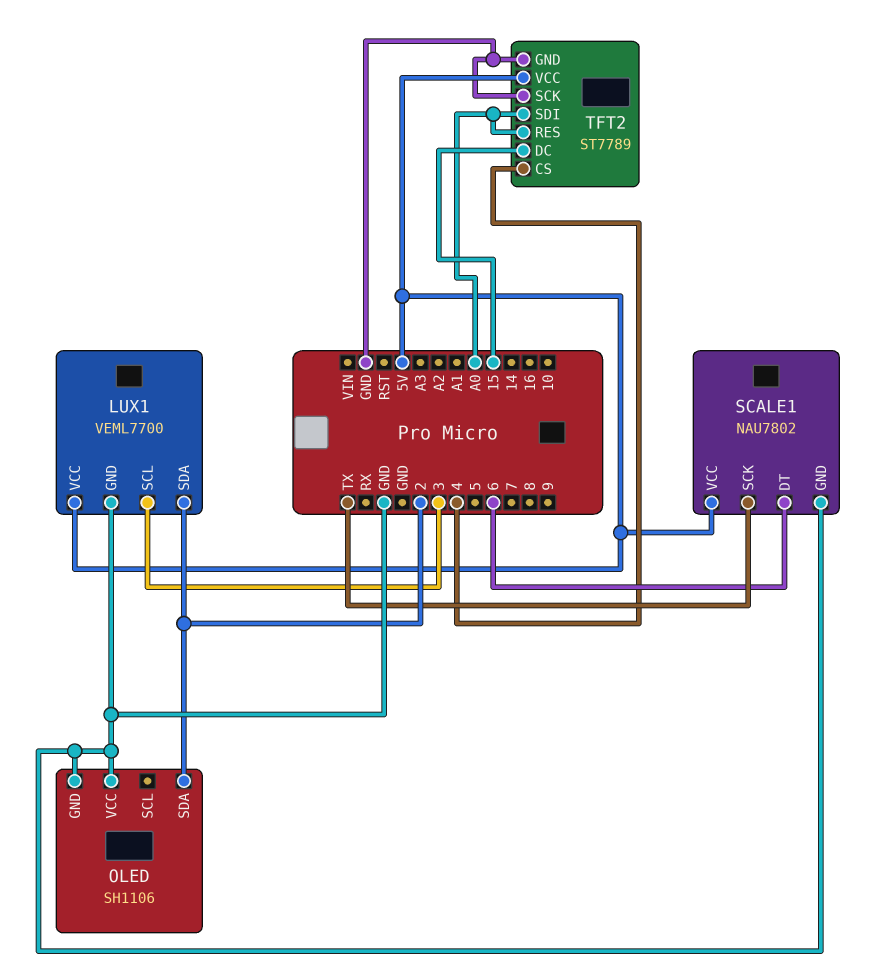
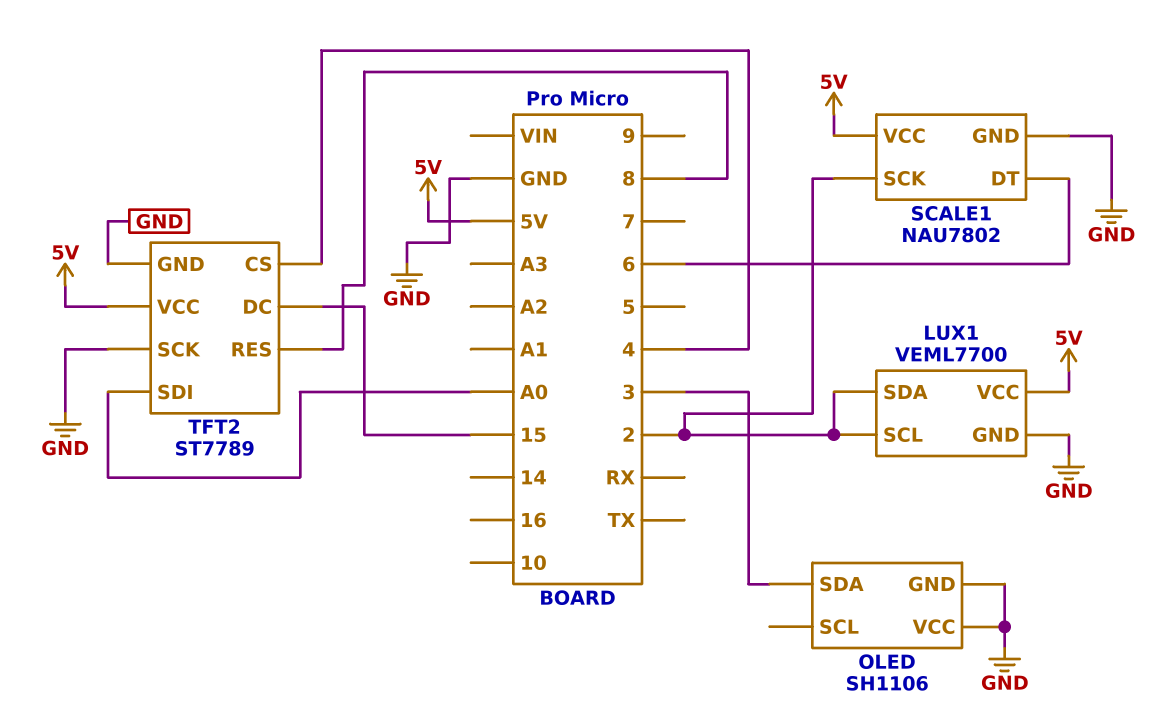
LUX1 pin SCL: 3 -> 2
OLED pin SDA: 2 -> 3
SCALE1 pin SCK: TX -> 2
TFT2 pin RES: A0 -> 8

